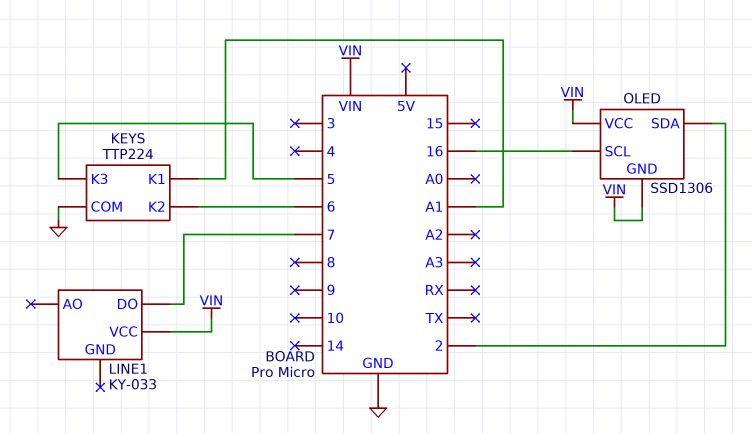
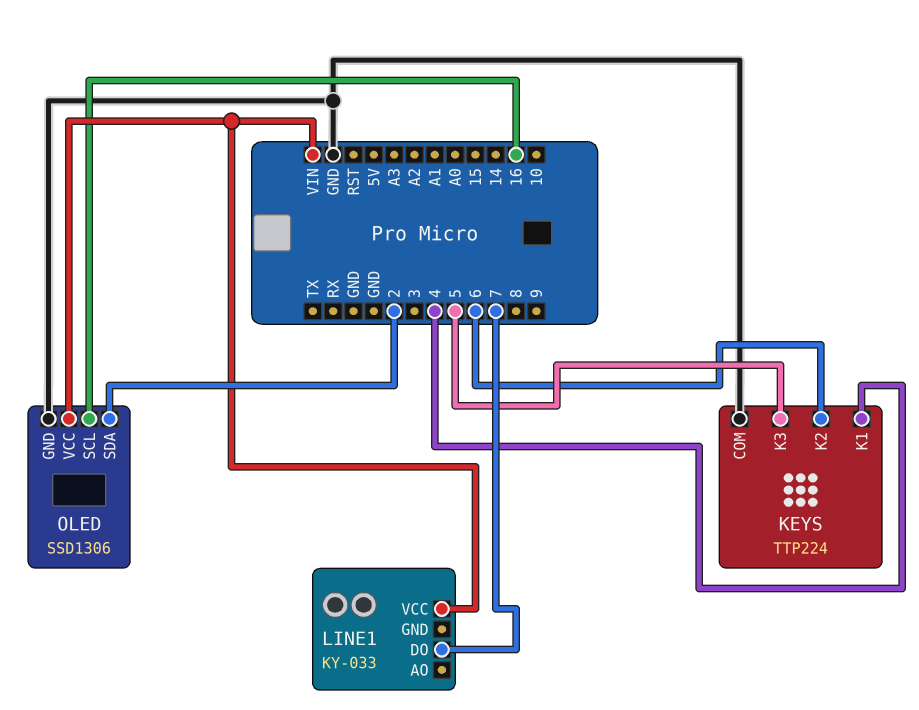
KEYS pin K1: A1 -> 4
OLED pin GND: VIN -> GND

